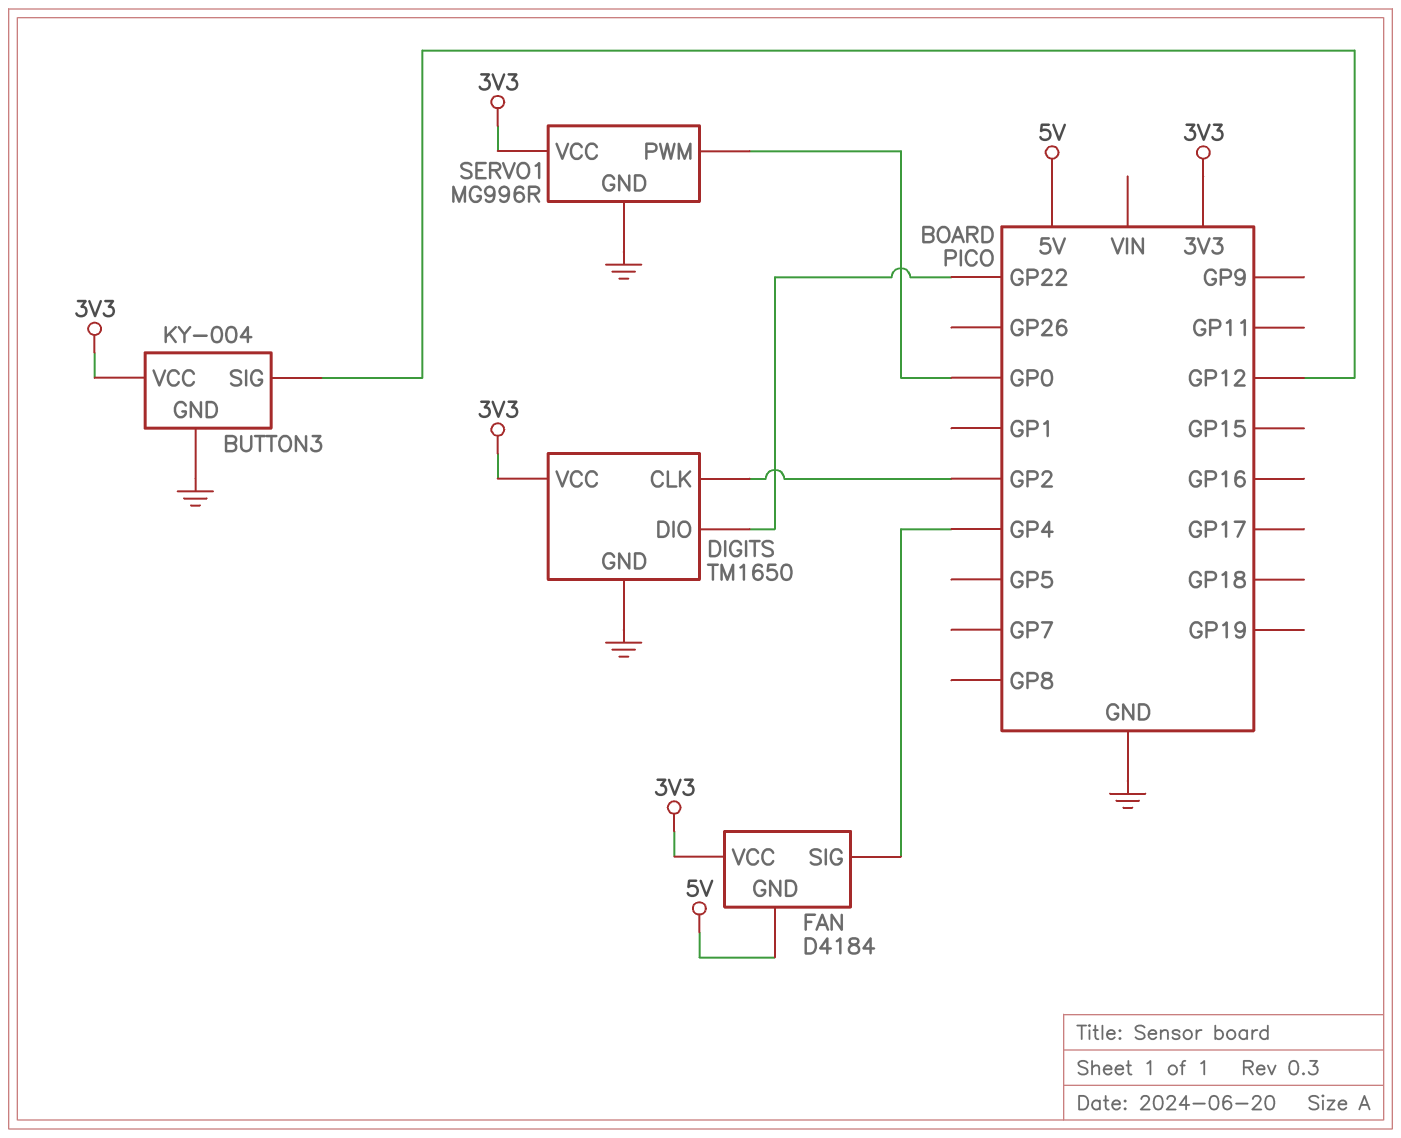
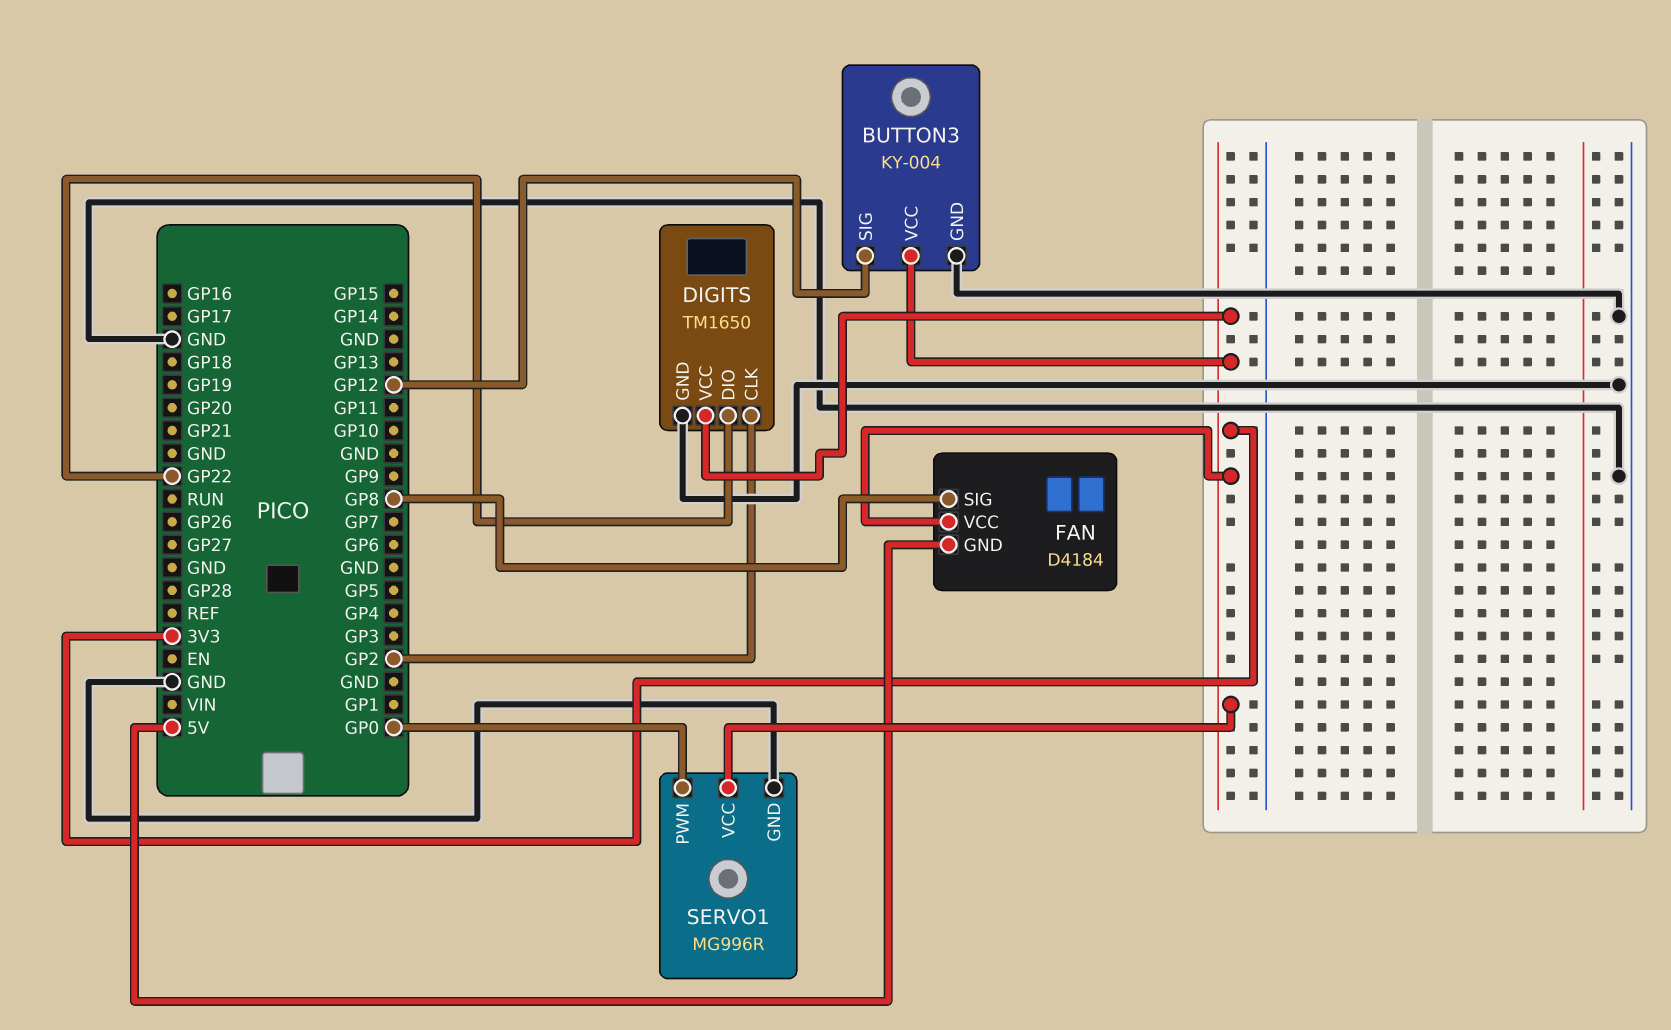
FAN pin SIG: GP4 -> GP8

